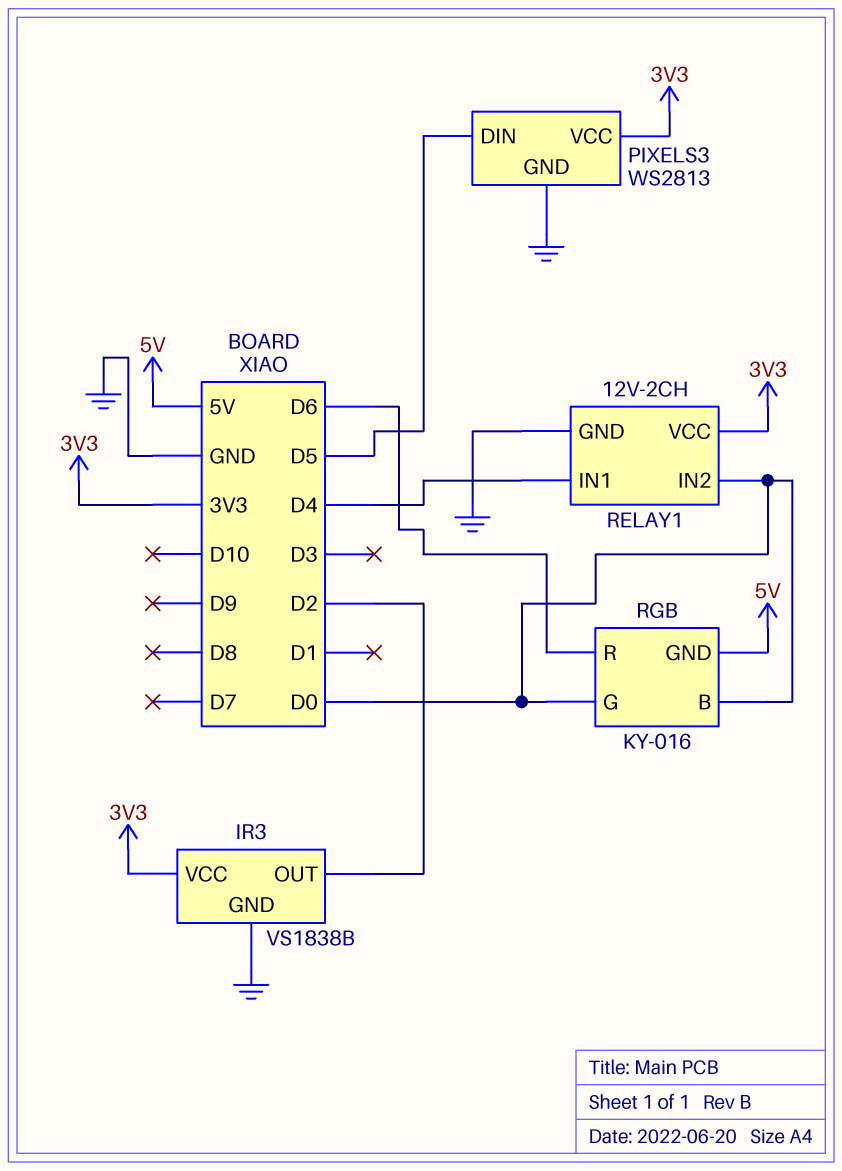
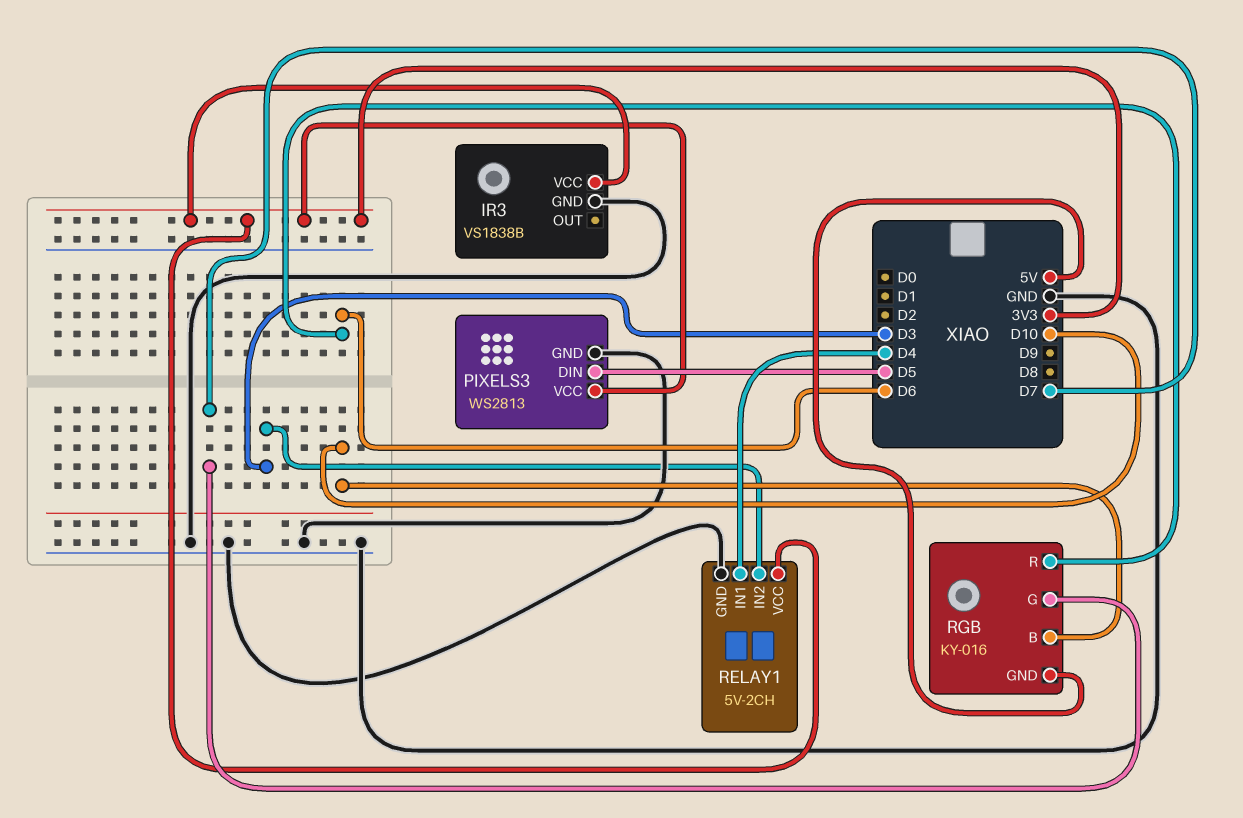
IR3 pin OUT: D2 -> none
RELAY1: 12V-2CH -> 5V-2CH
RELAY1 pin IN2: D0 -> D3
RGB pin B: D0 -> D10
RGB pin G: D0 -> D7

